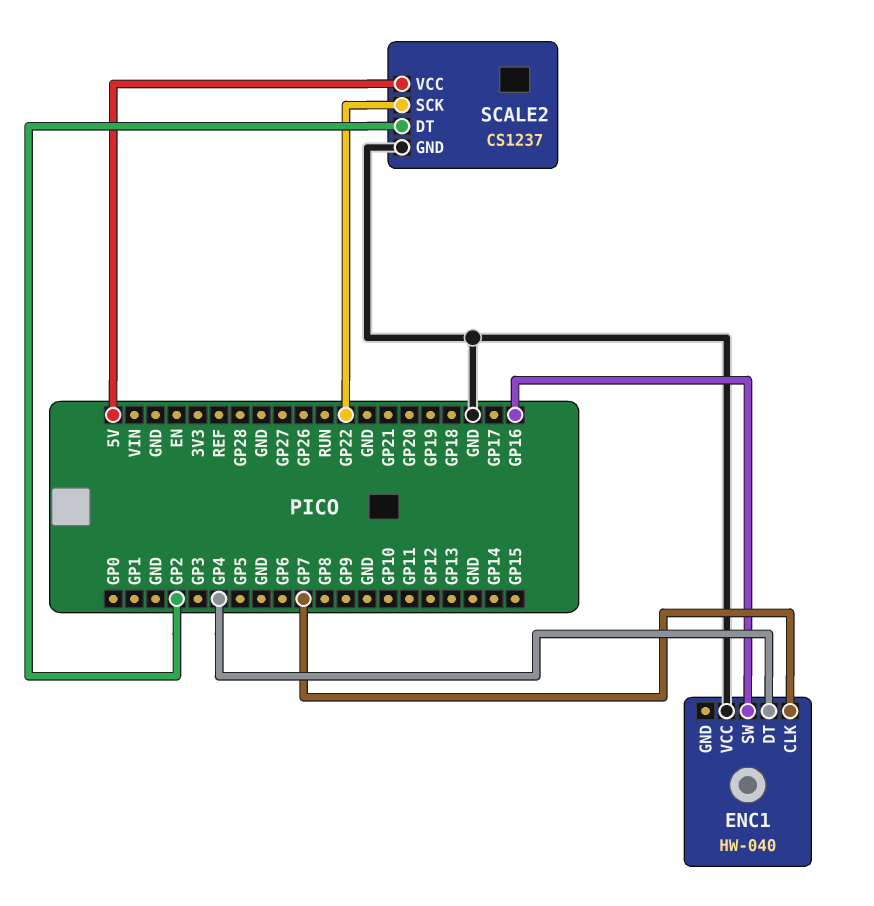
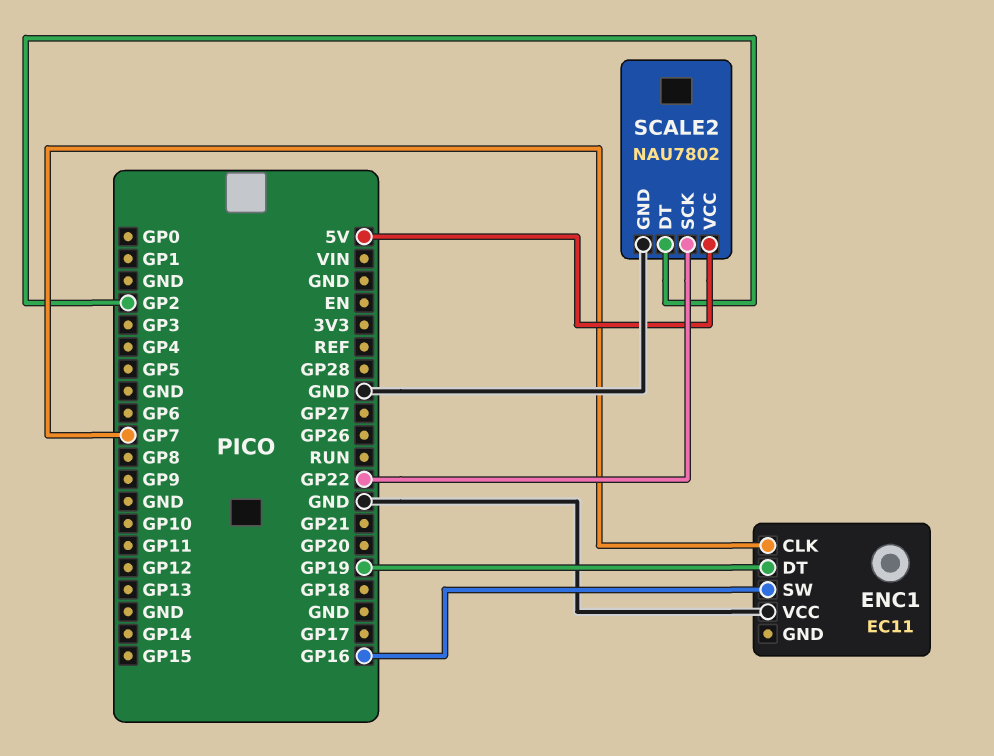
ENC1: HW-040 -> EC11
ENC1 pin DT: GP4 -> GP19
SCALE2: CS1237 -> NAU7802

